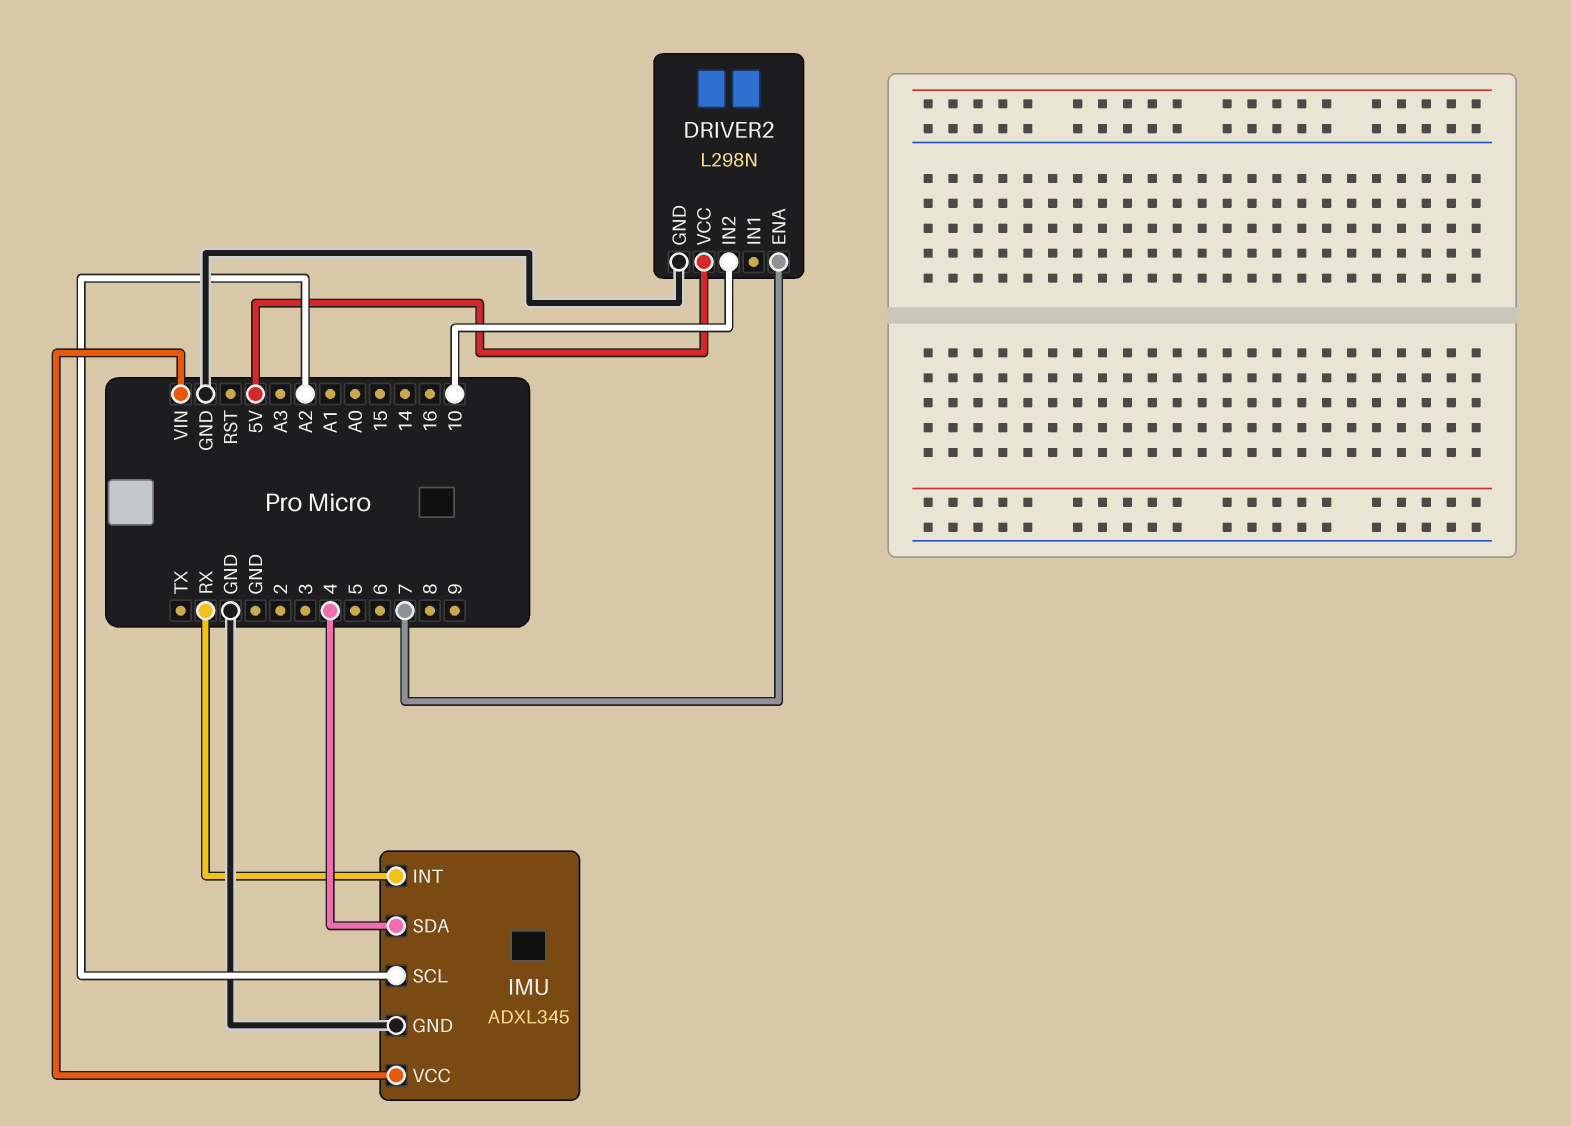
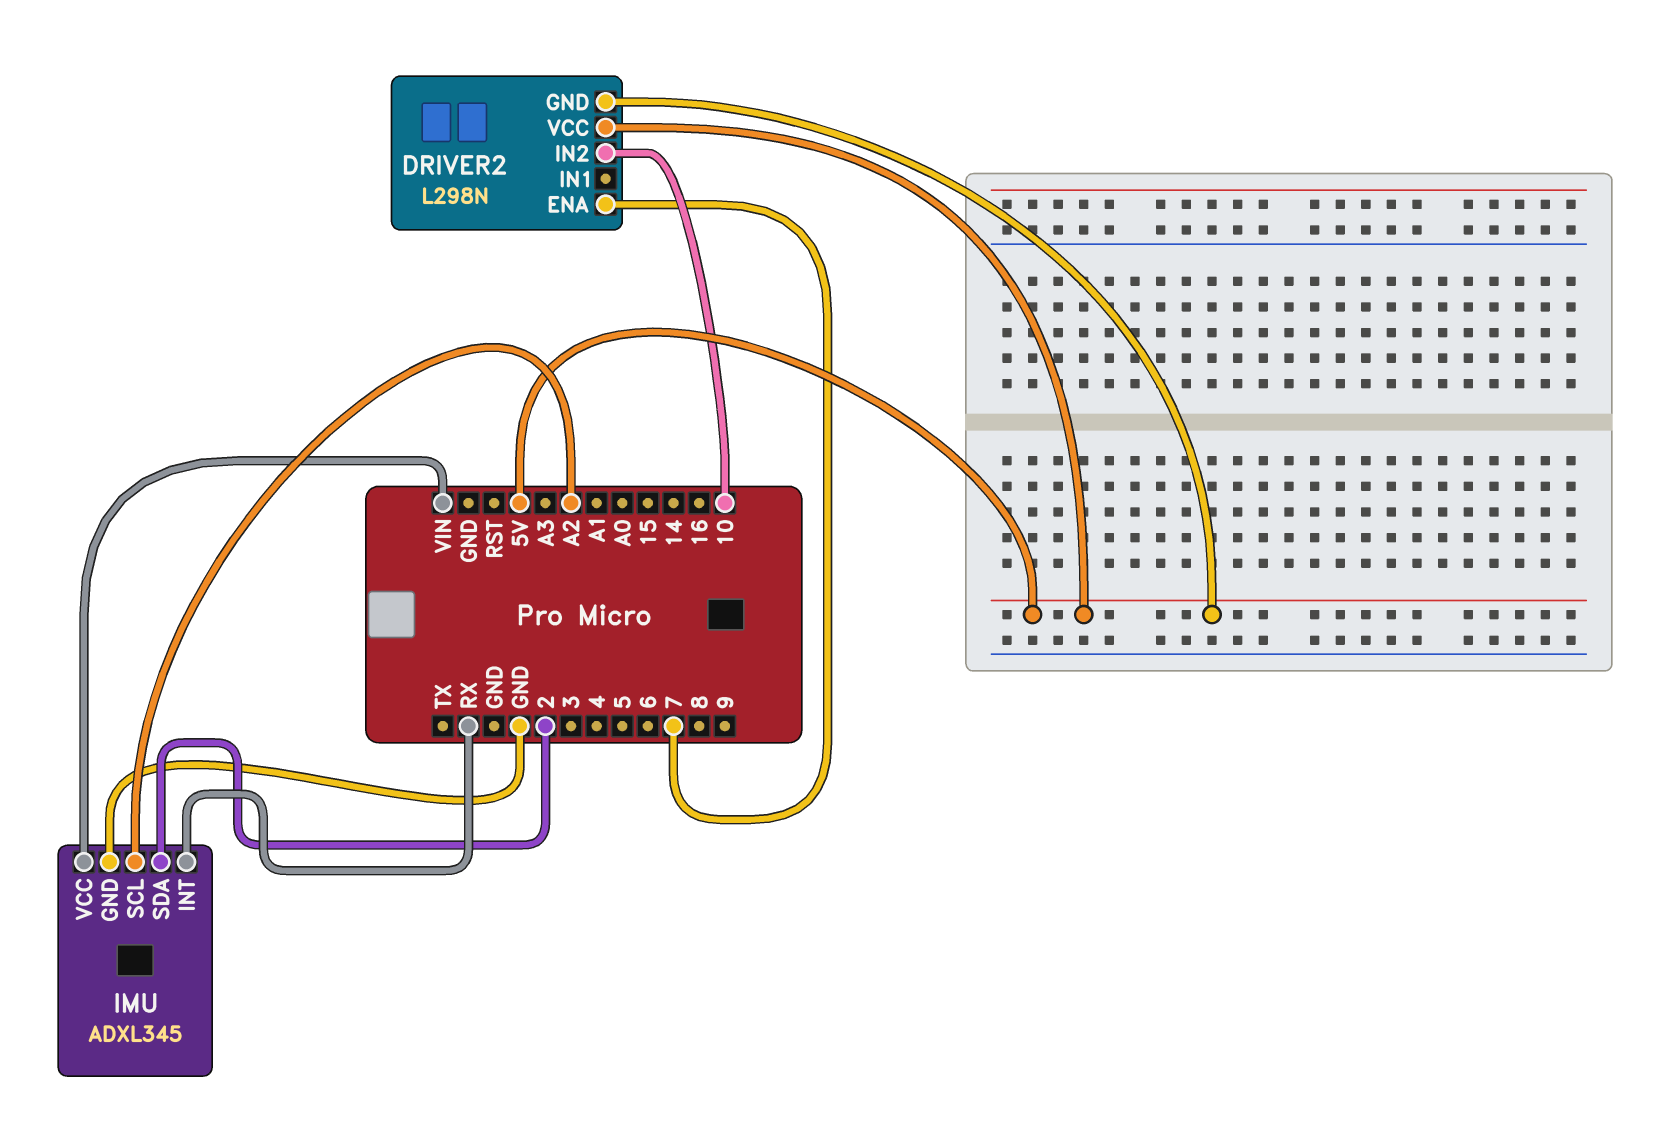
DRIVER2 pin GND: GND -> 5V
IMU pin SDA: 4 -> 2

